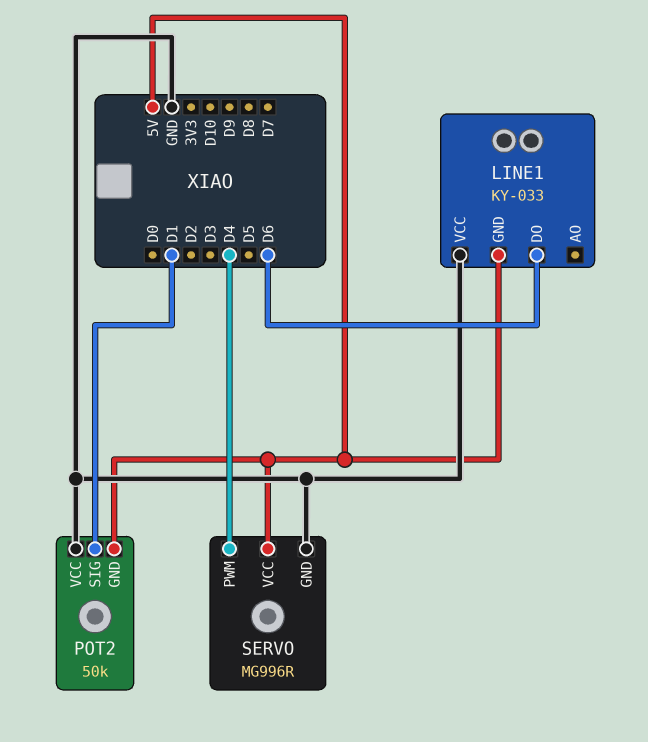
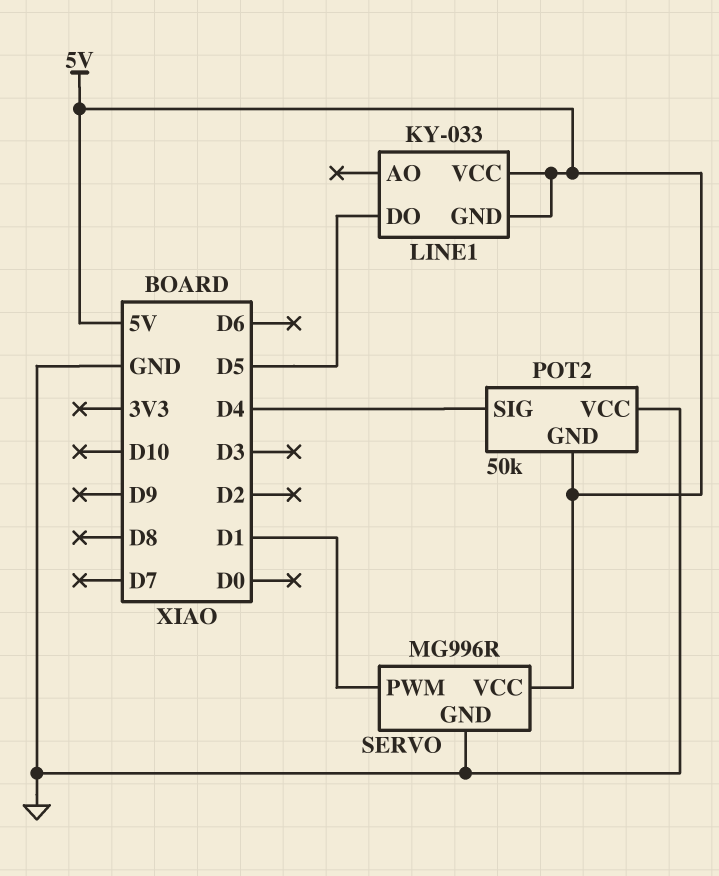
LINE1 pin DO: D6 -> D5
LINE1 pin VCC: GND -> 5V
POT2 pin SIG: D1 -> D4
SERVO pin PWM: D4 -> D1

